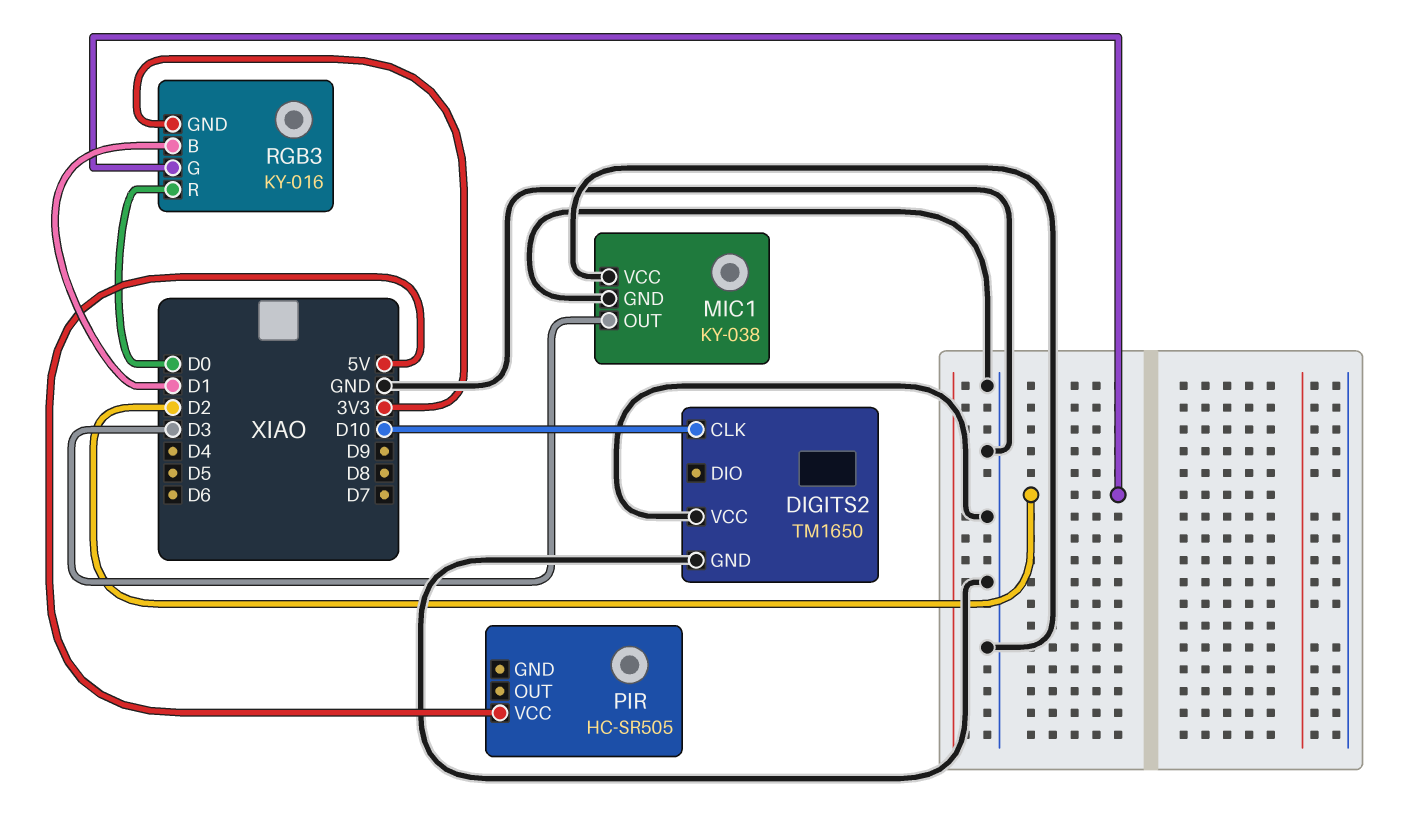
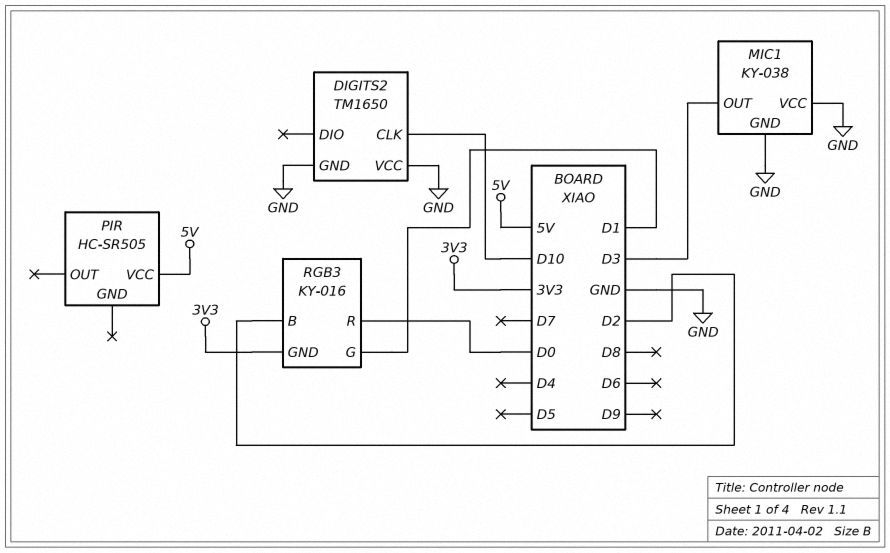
RGB3 pin B: D1 -> D2
RGB3 pin G: D2 -> D1

